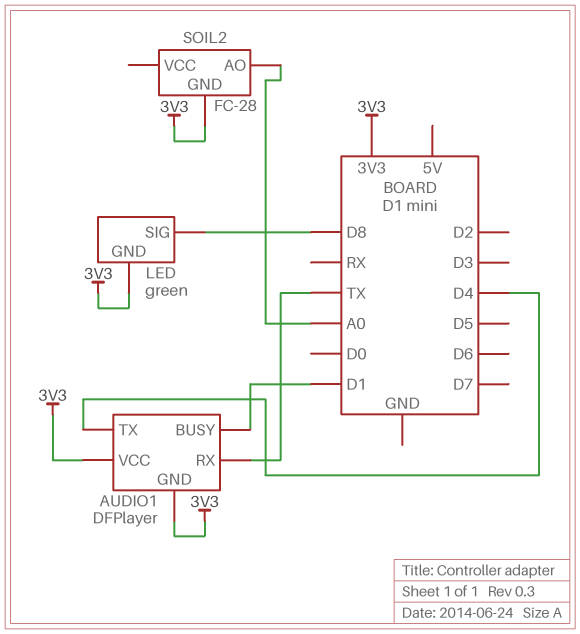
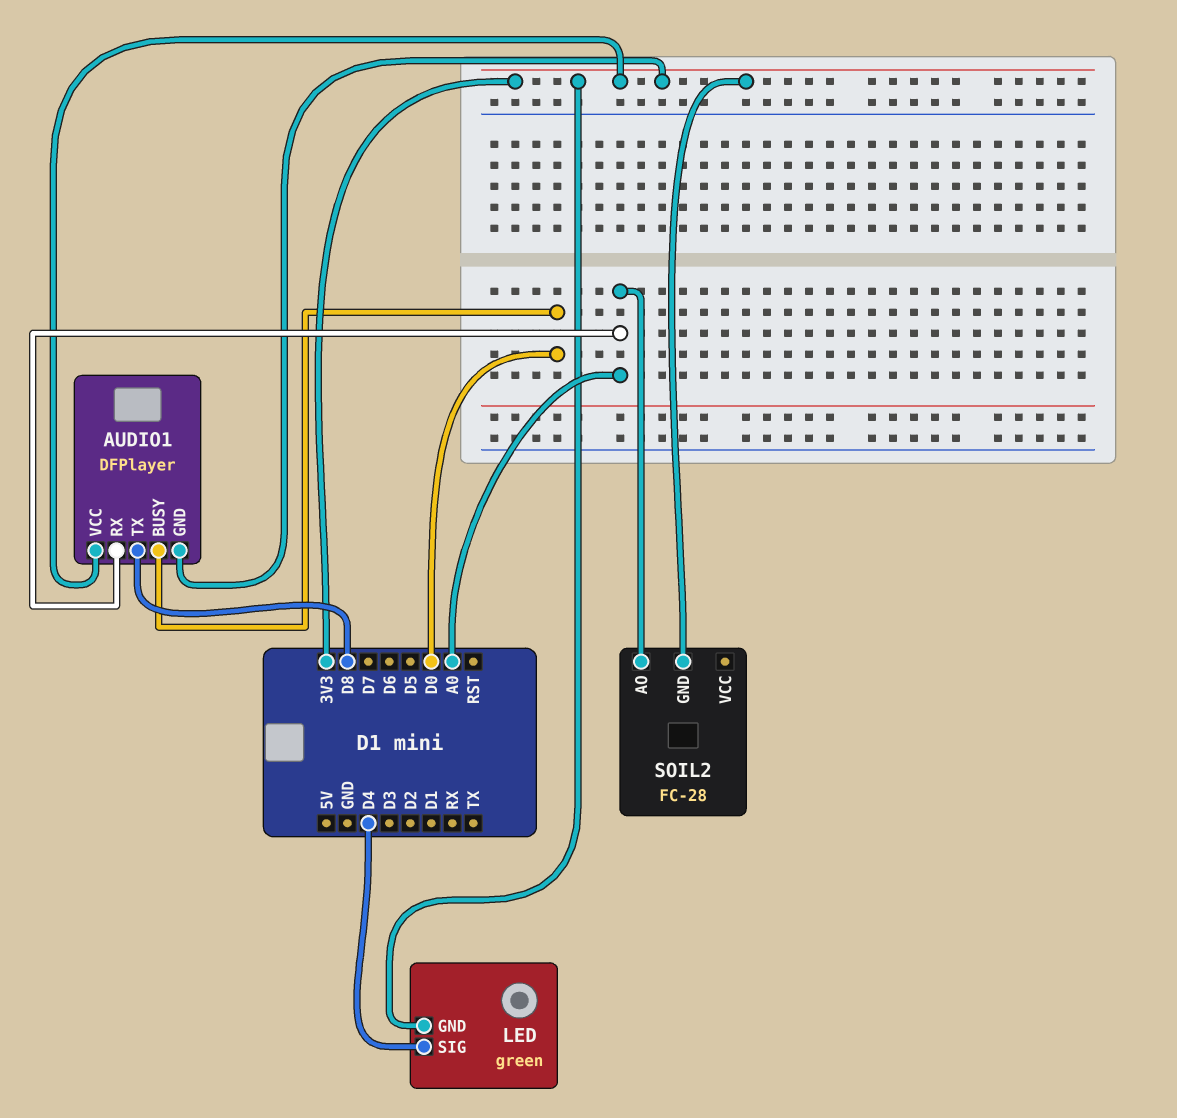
AUDIO1 pin BUSY: D1 -> D0
AUDIO1 pin RX: TX -> A0
AUDIO1 pin TX: D4 -> D8
LED pin SIG: D8 -> D4

